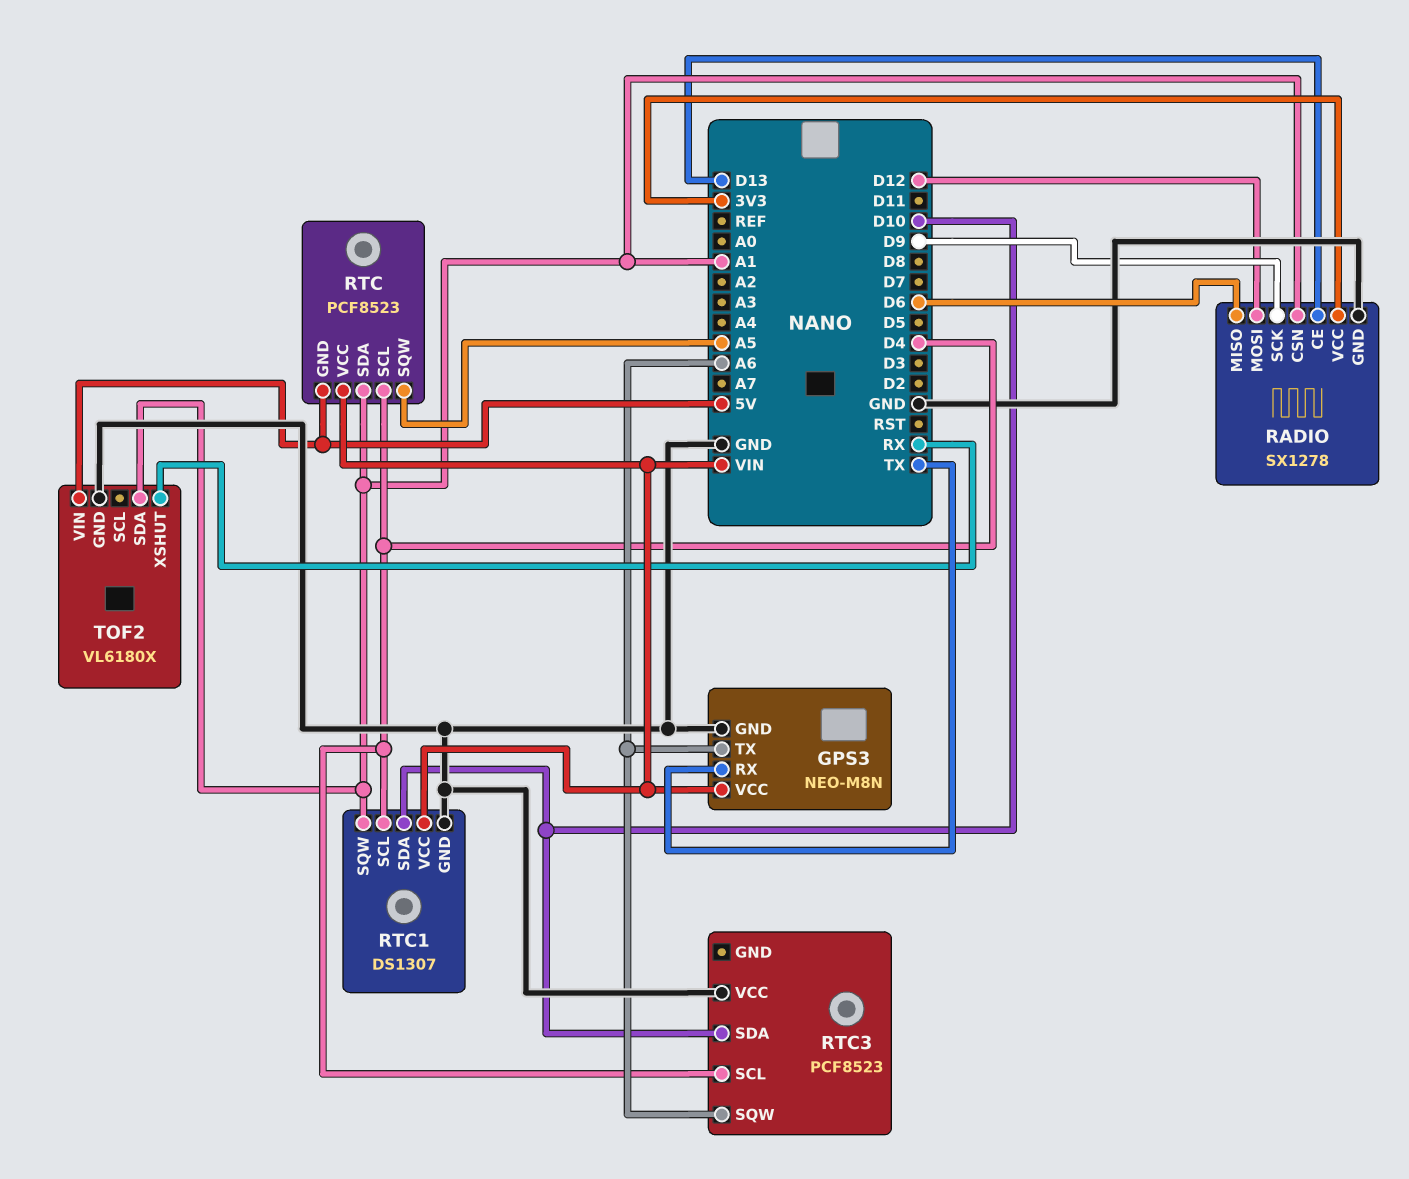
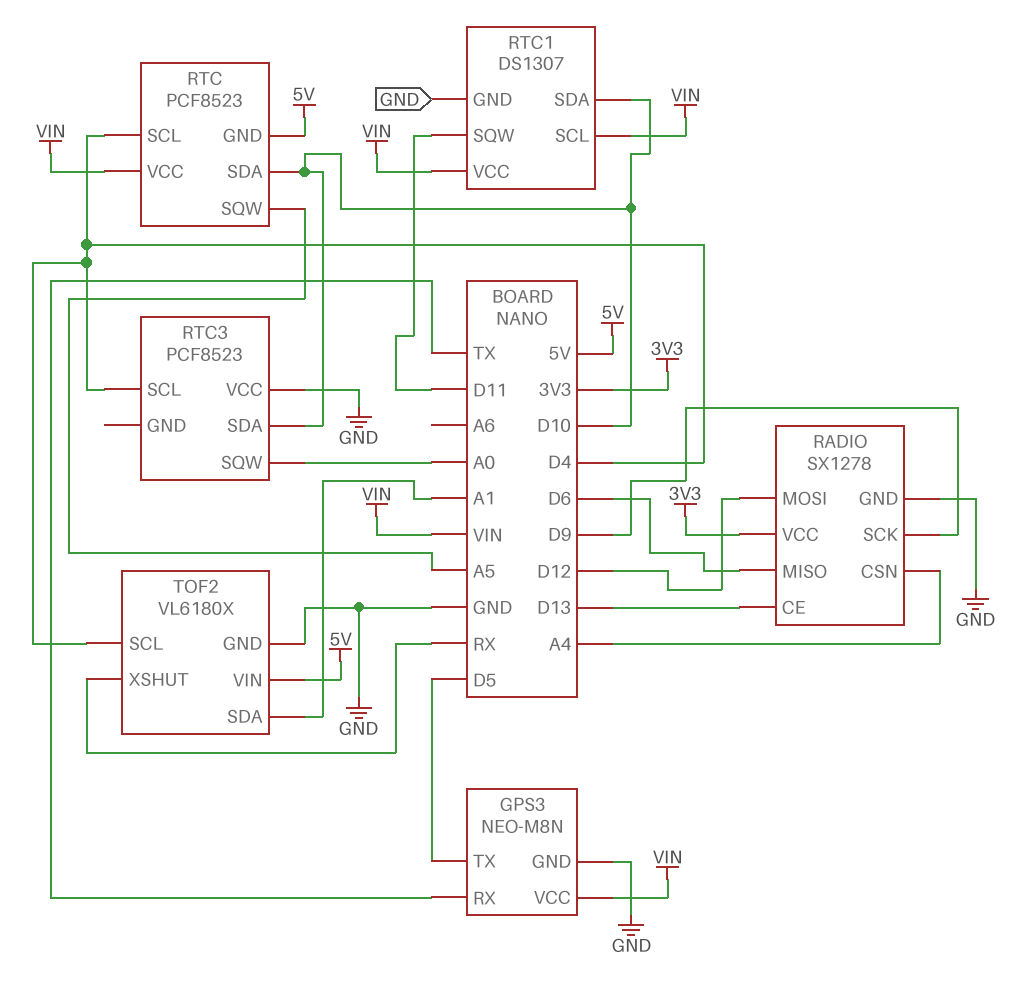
GPS3 pin TX: A6 -> D5
RADIO pin CSN: A1 -> A4
RTC pin SDA: A1 -> D10
RTC1 pin SCL: D4 -> VIN
RTC1 pin SQW: A1 -> D11
RTC3 pin SQW: A6 -> A0
TOF2 pin SCL: none -> D4

